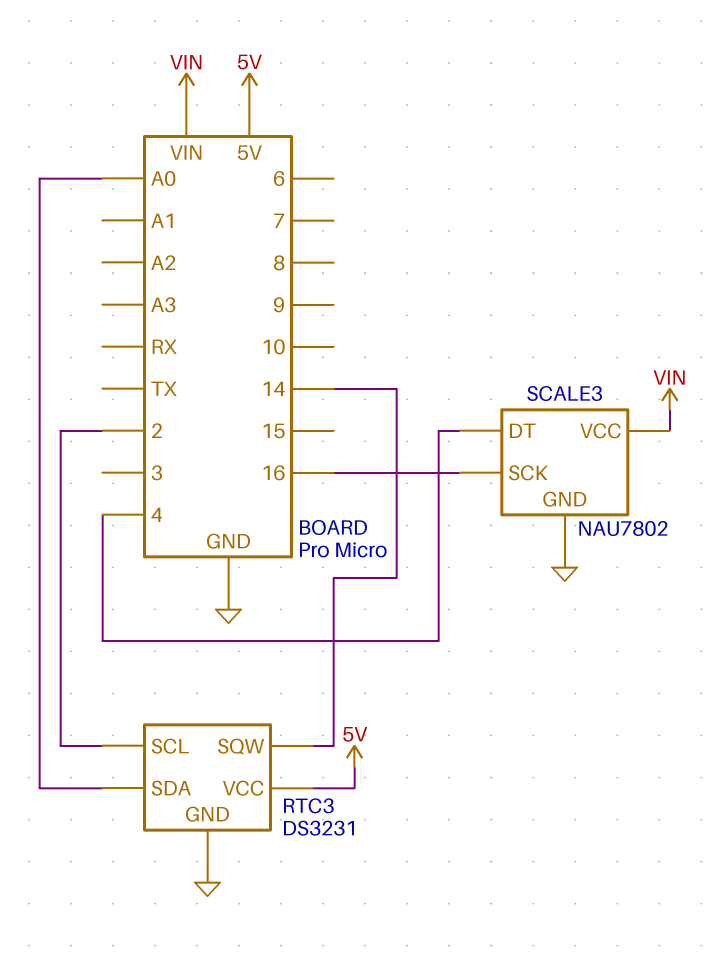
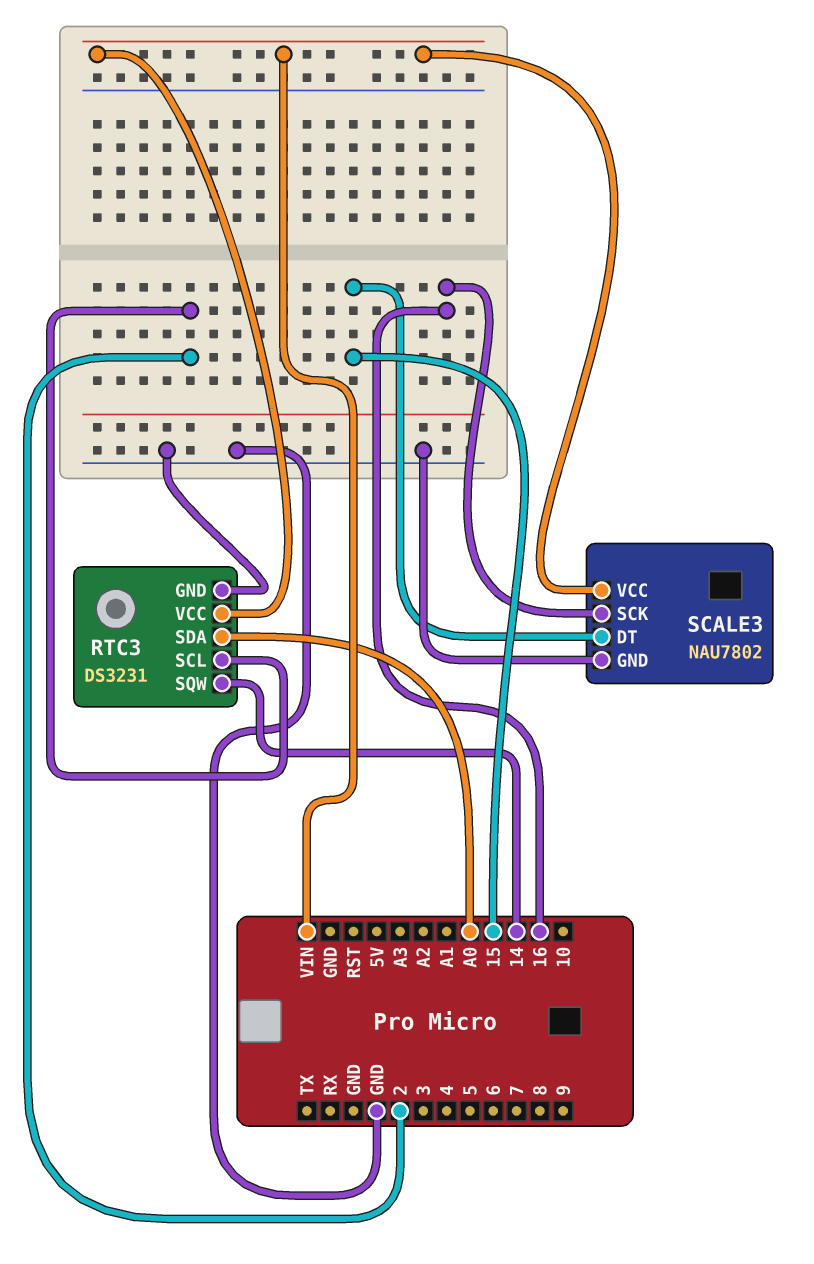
RTC3 pin VCC: 5V -> VIN
SCALE3 pin DT: 4 -> 15

